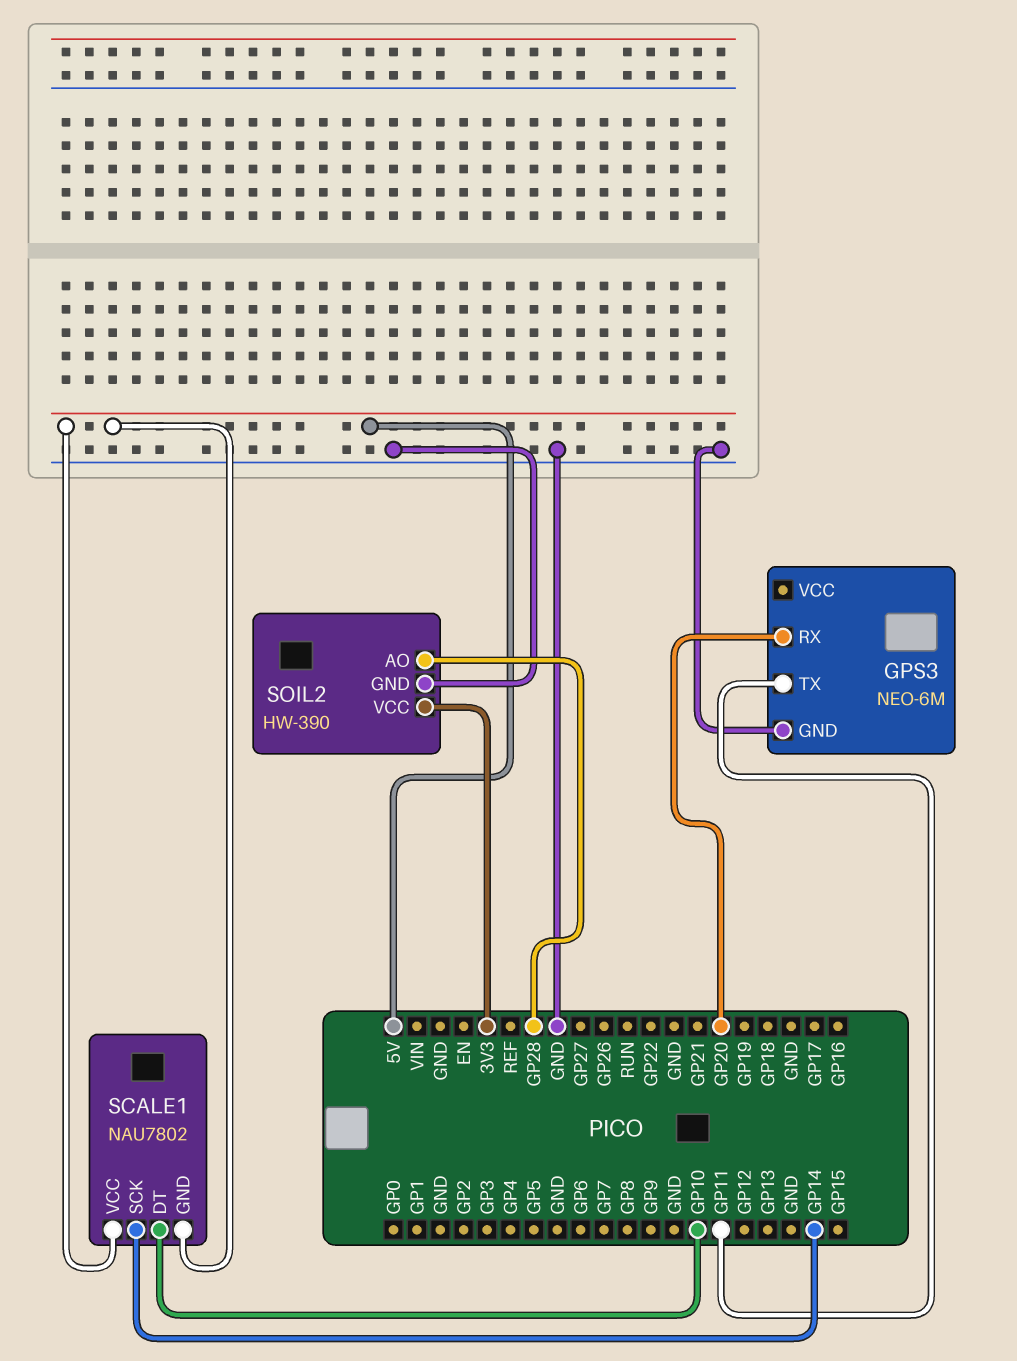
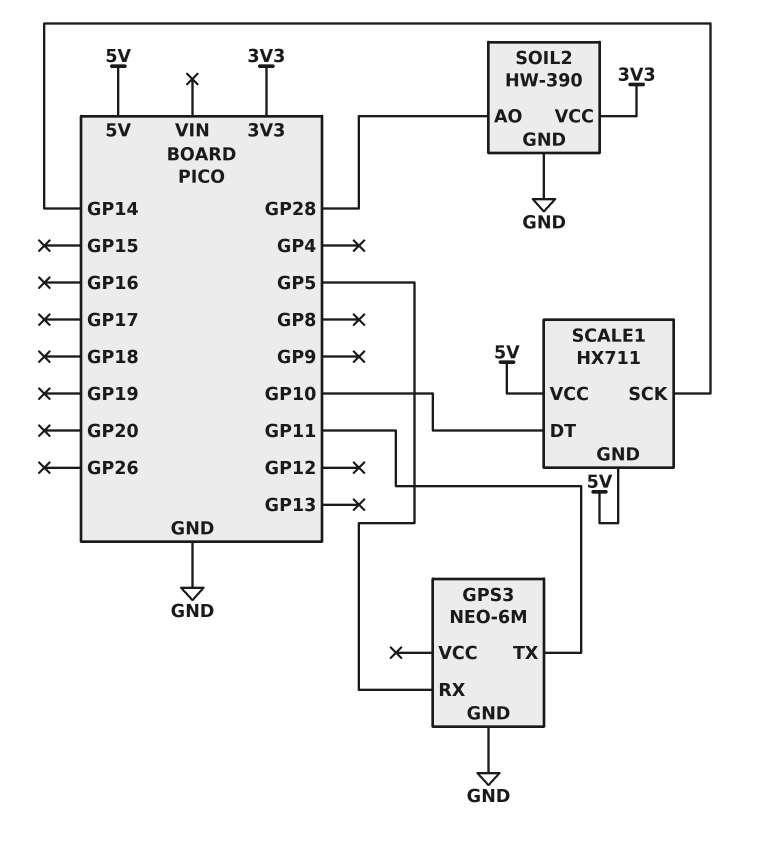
GPS3 pin RX: GP20 -> GP5
SCALE1: NAU7802 -> HX711

